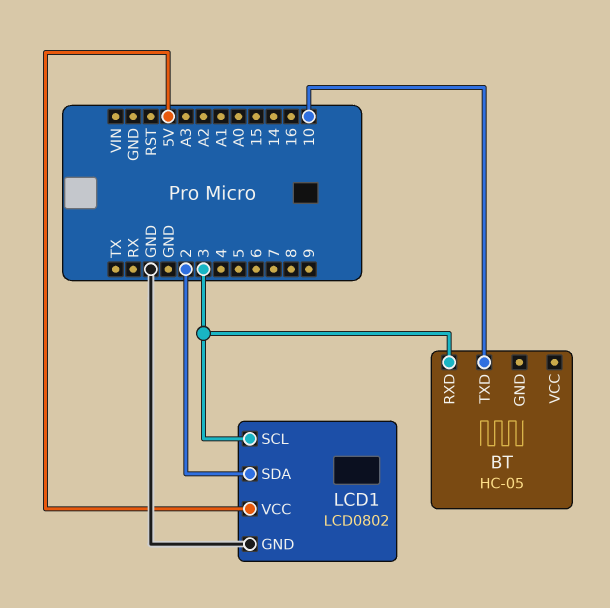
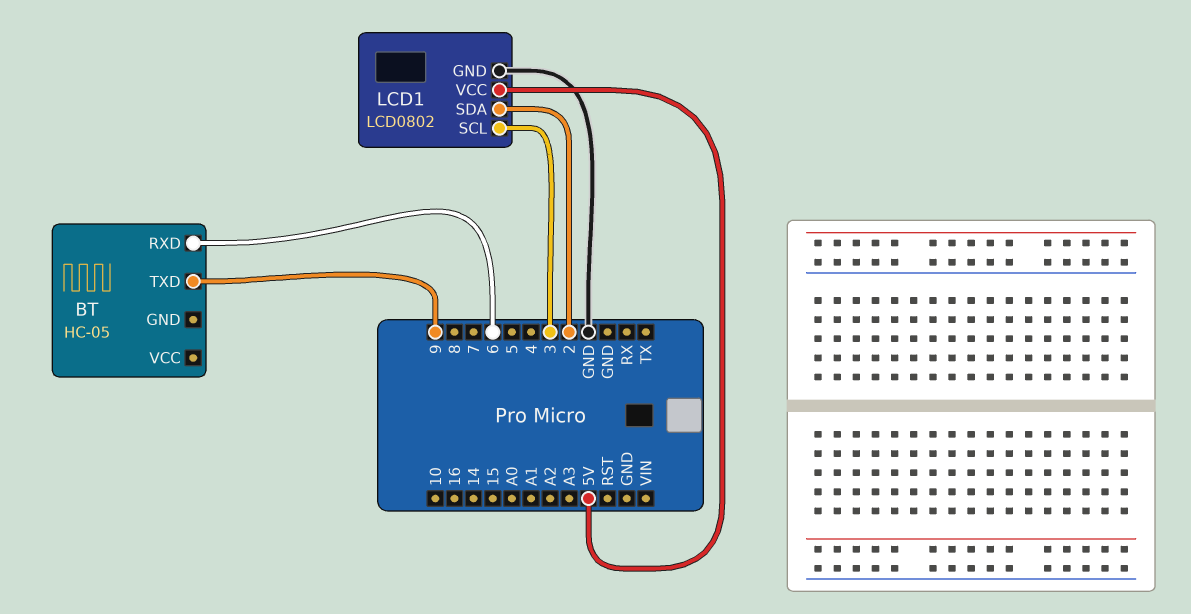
BT pin RXD: 3 -> 6
BT pin TXD: 10 -> 9

